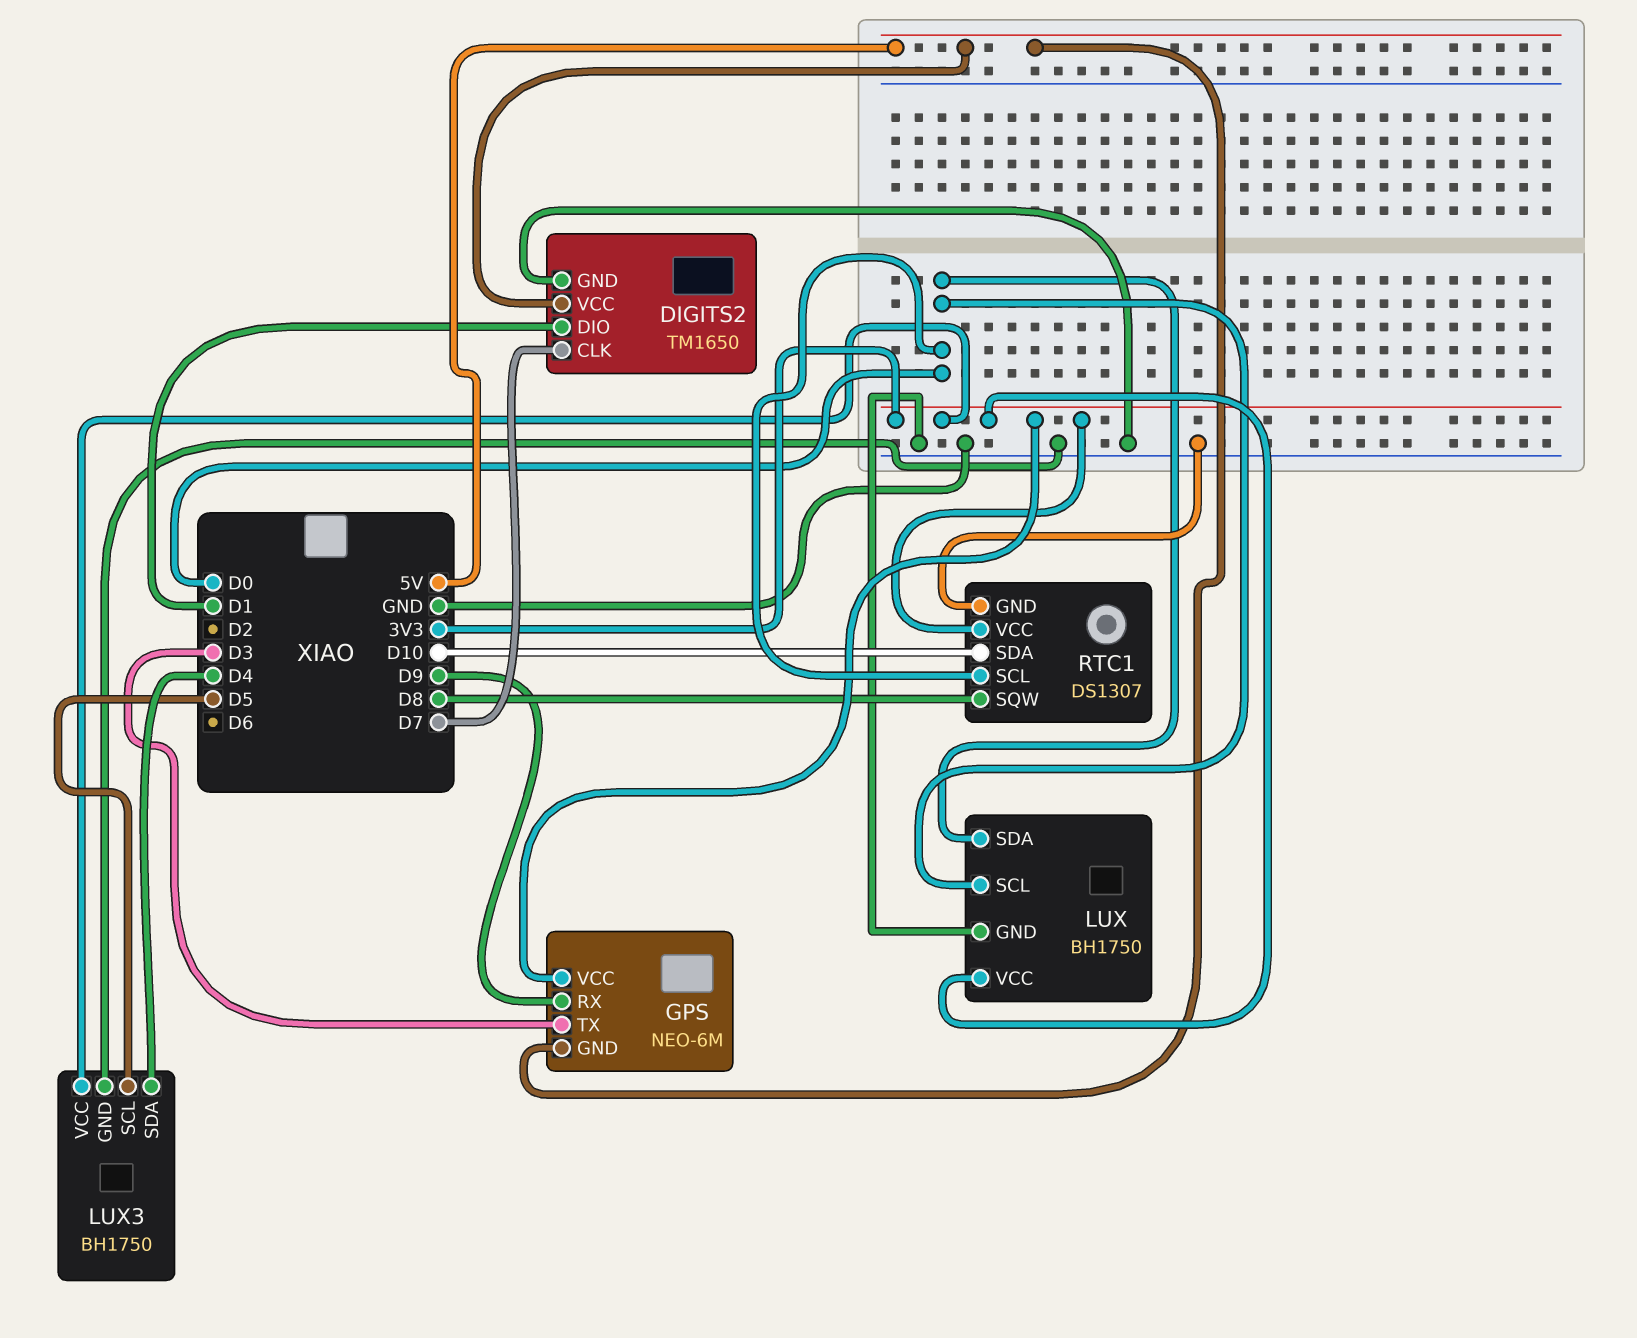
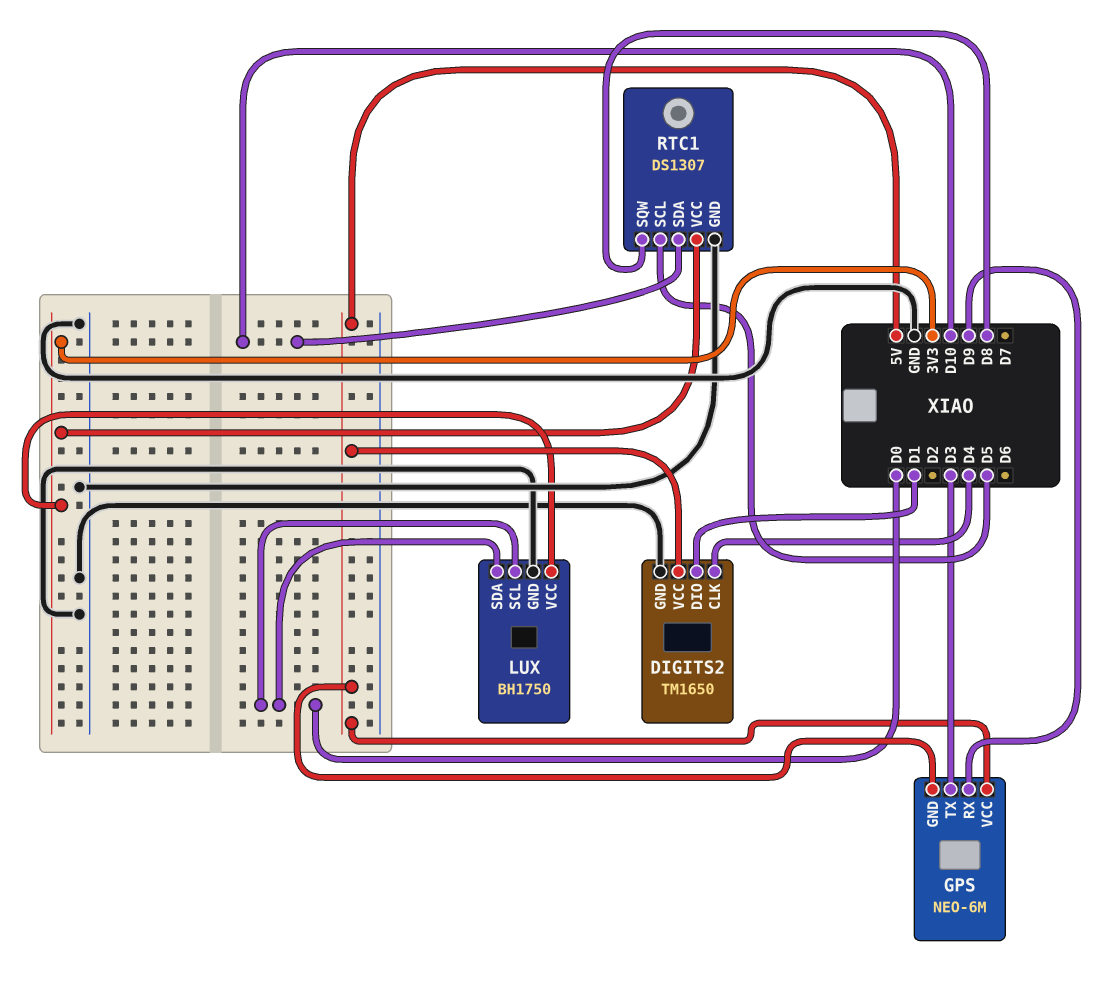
DIGITS2 pin CLK: D7 -> D4
GPS pin VCC: 3V3 -> 5V
LUX3: BH1750 -> none
LUX3 pin GND: GND -> none
LUX3 pin SCL: D5 -> none
LUX3 pin SDA: D4 -> none
LUX3 pin VCC: 3V3 -> none
RTC1 pin SCL: D0 -> D5

